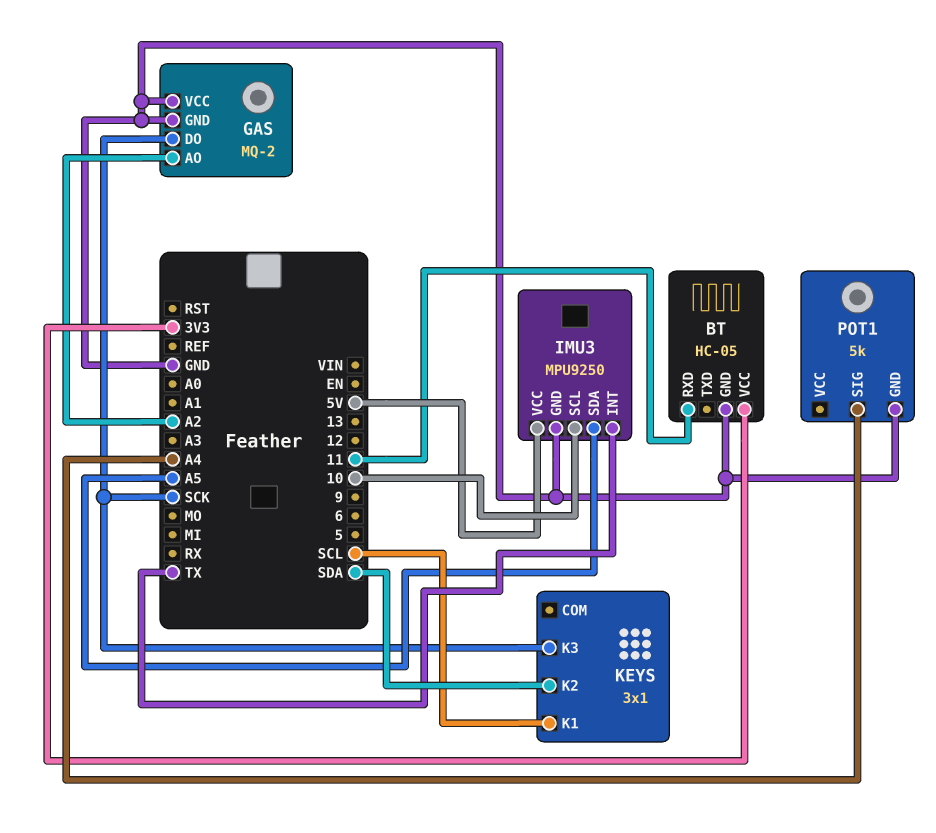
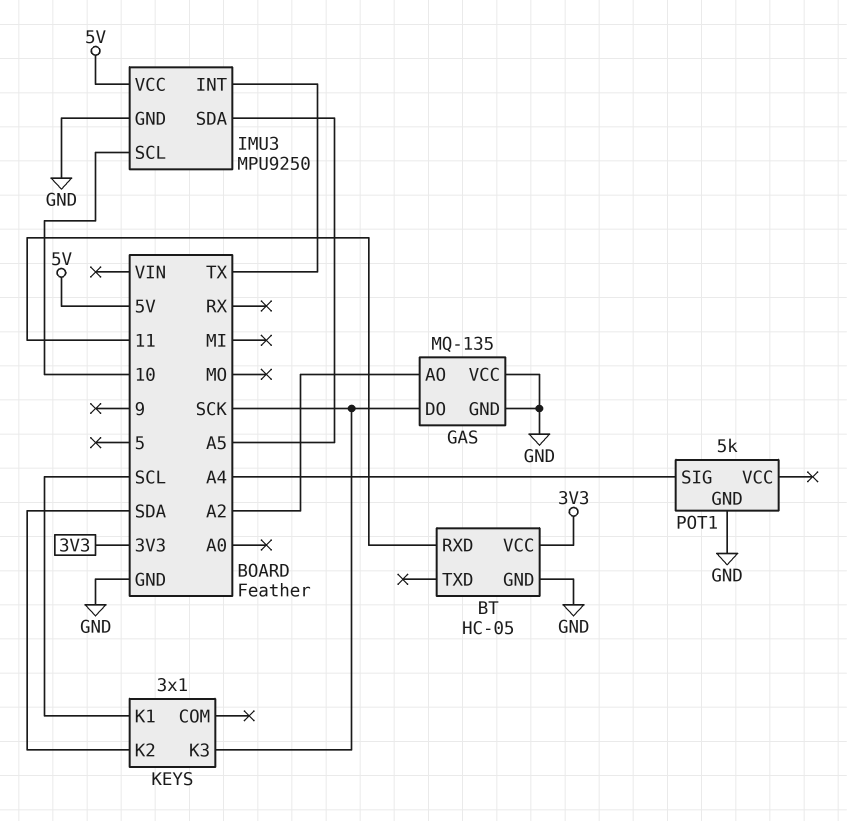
GAS: MQ-2 -> MQ-135

